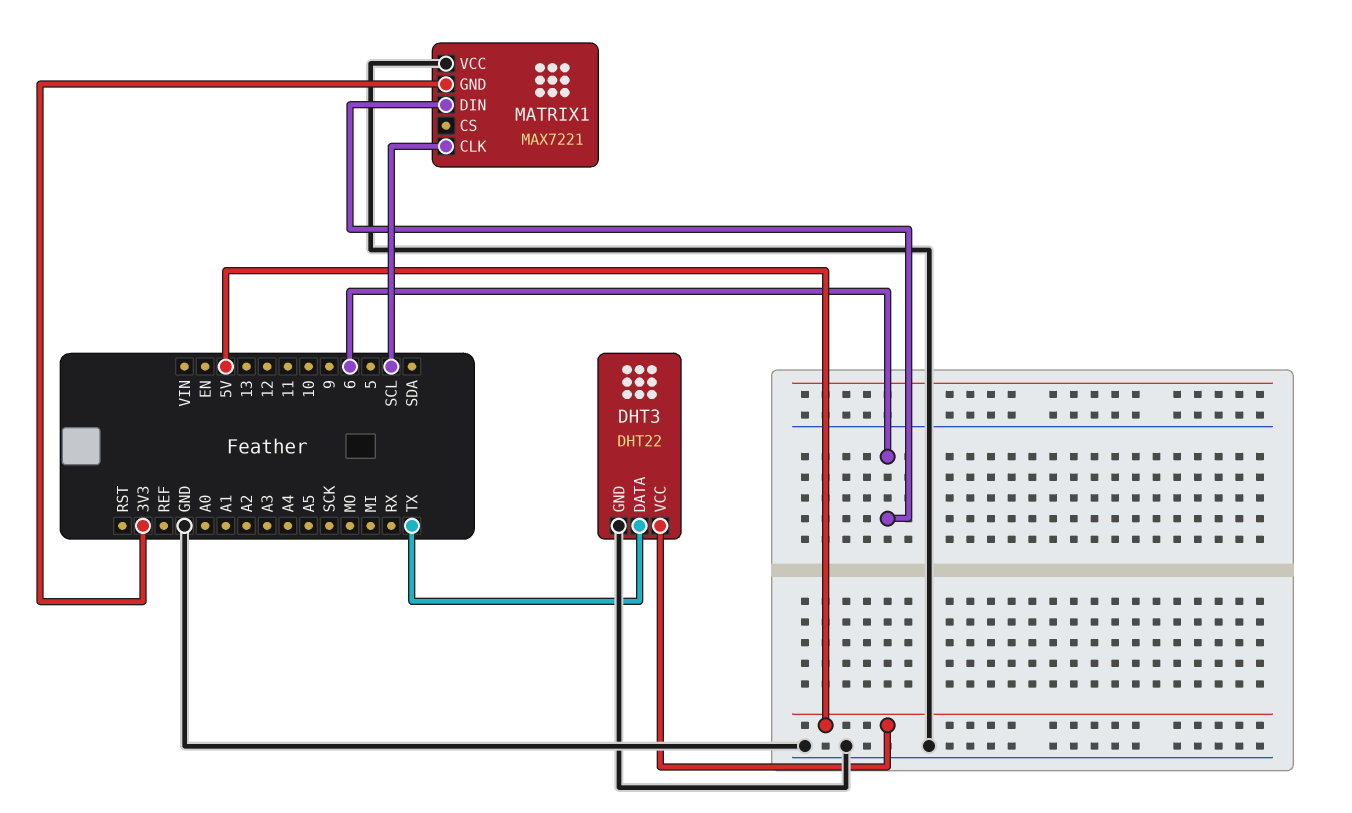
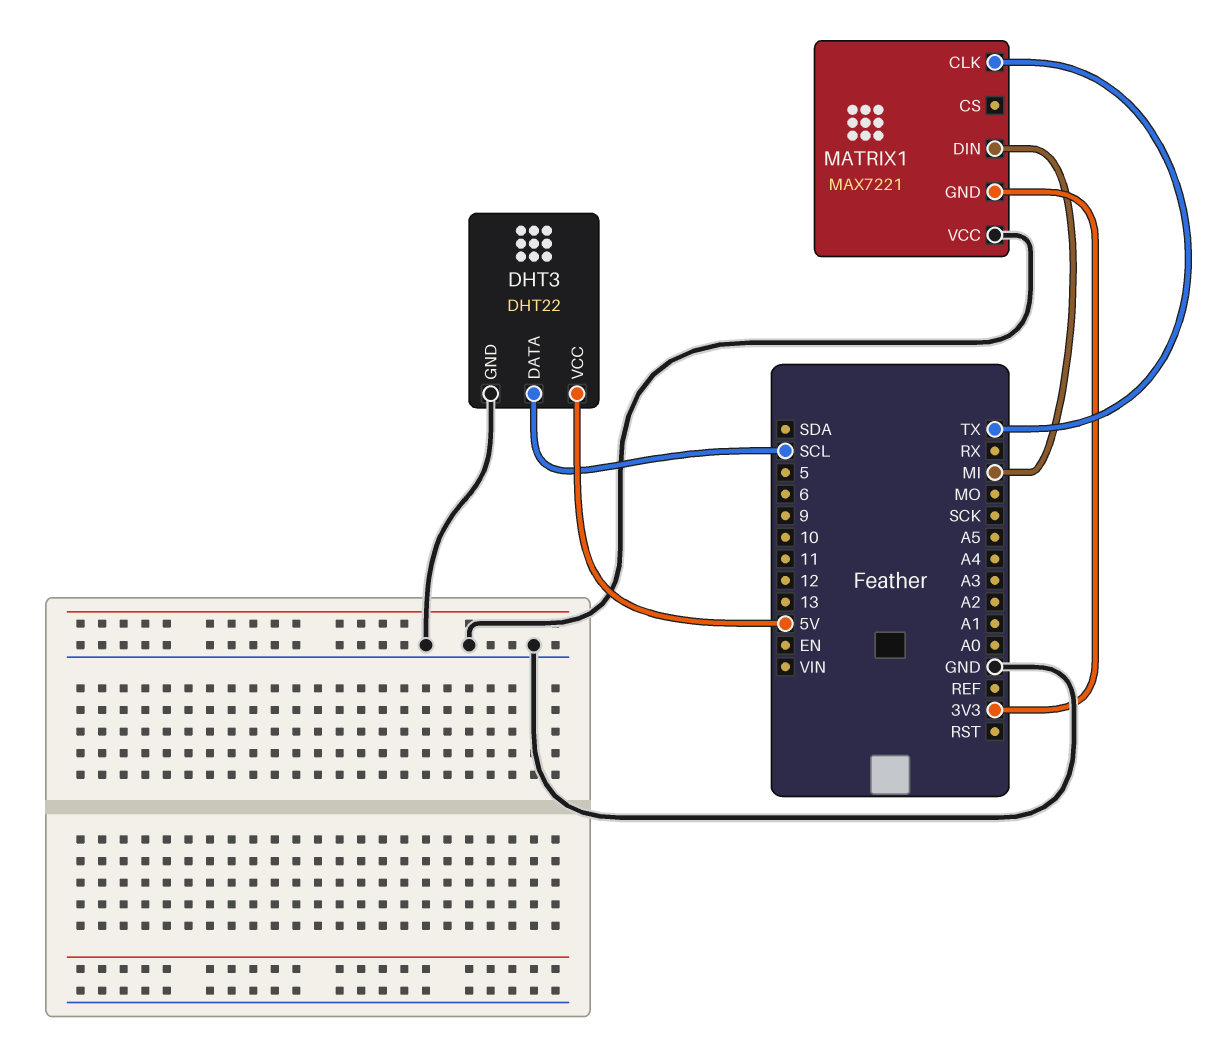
DHT3 pin DATA: TX -> SCL
MATRIX1 pin CLK: SCL -> TX
MATRIX1 pin DIN: 6 -> MI

